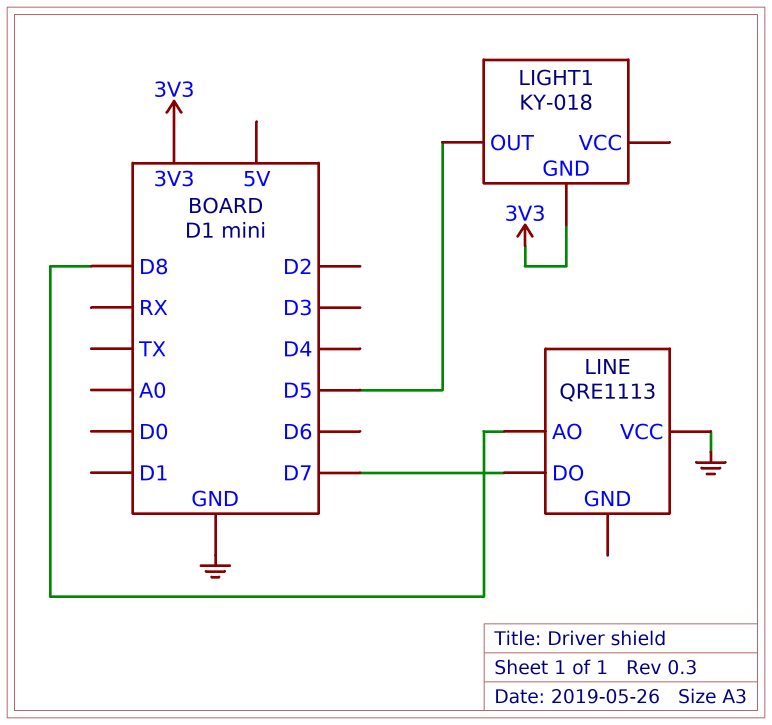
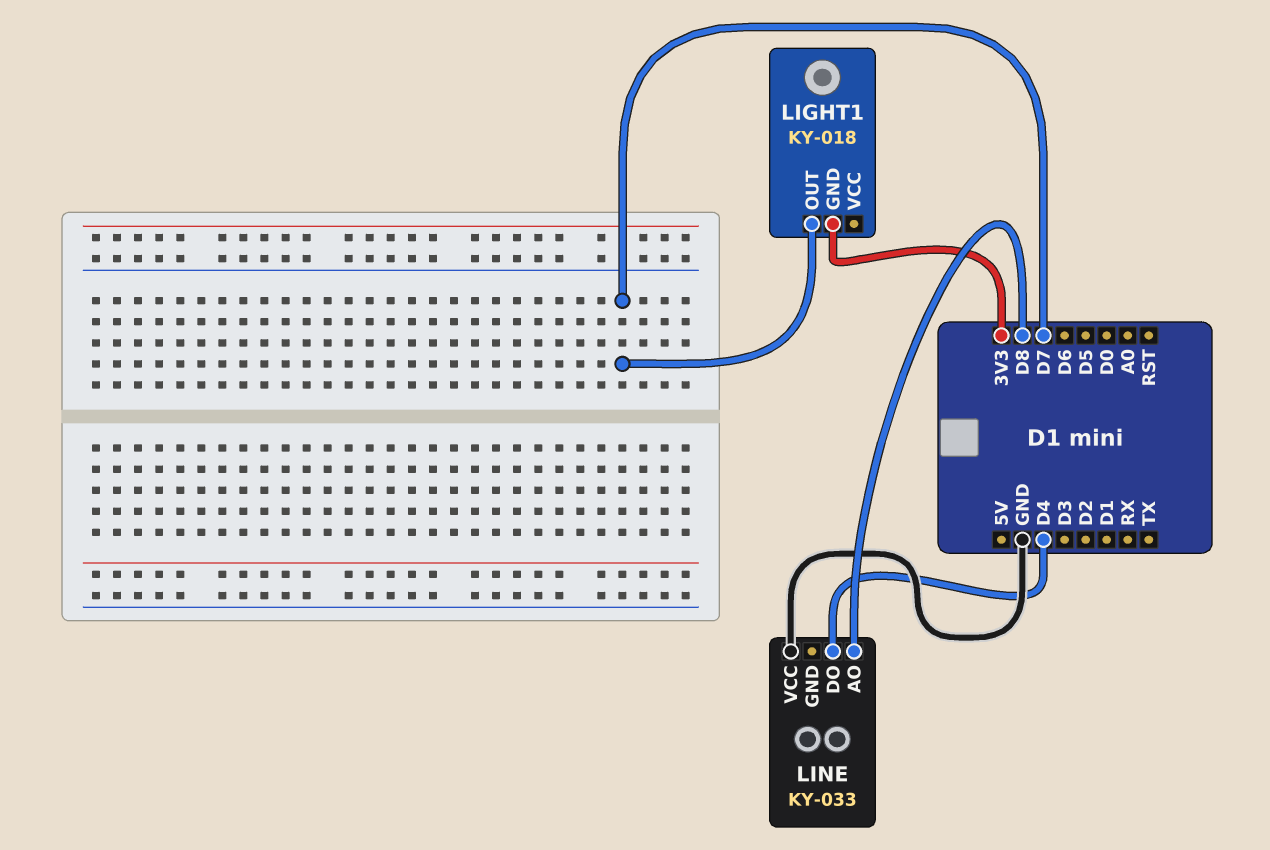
LIGHT1 pin OUT: D5 -> D7
LINE: QRE1113 -> KY-033
LINE pin DO: D7 -> D4

